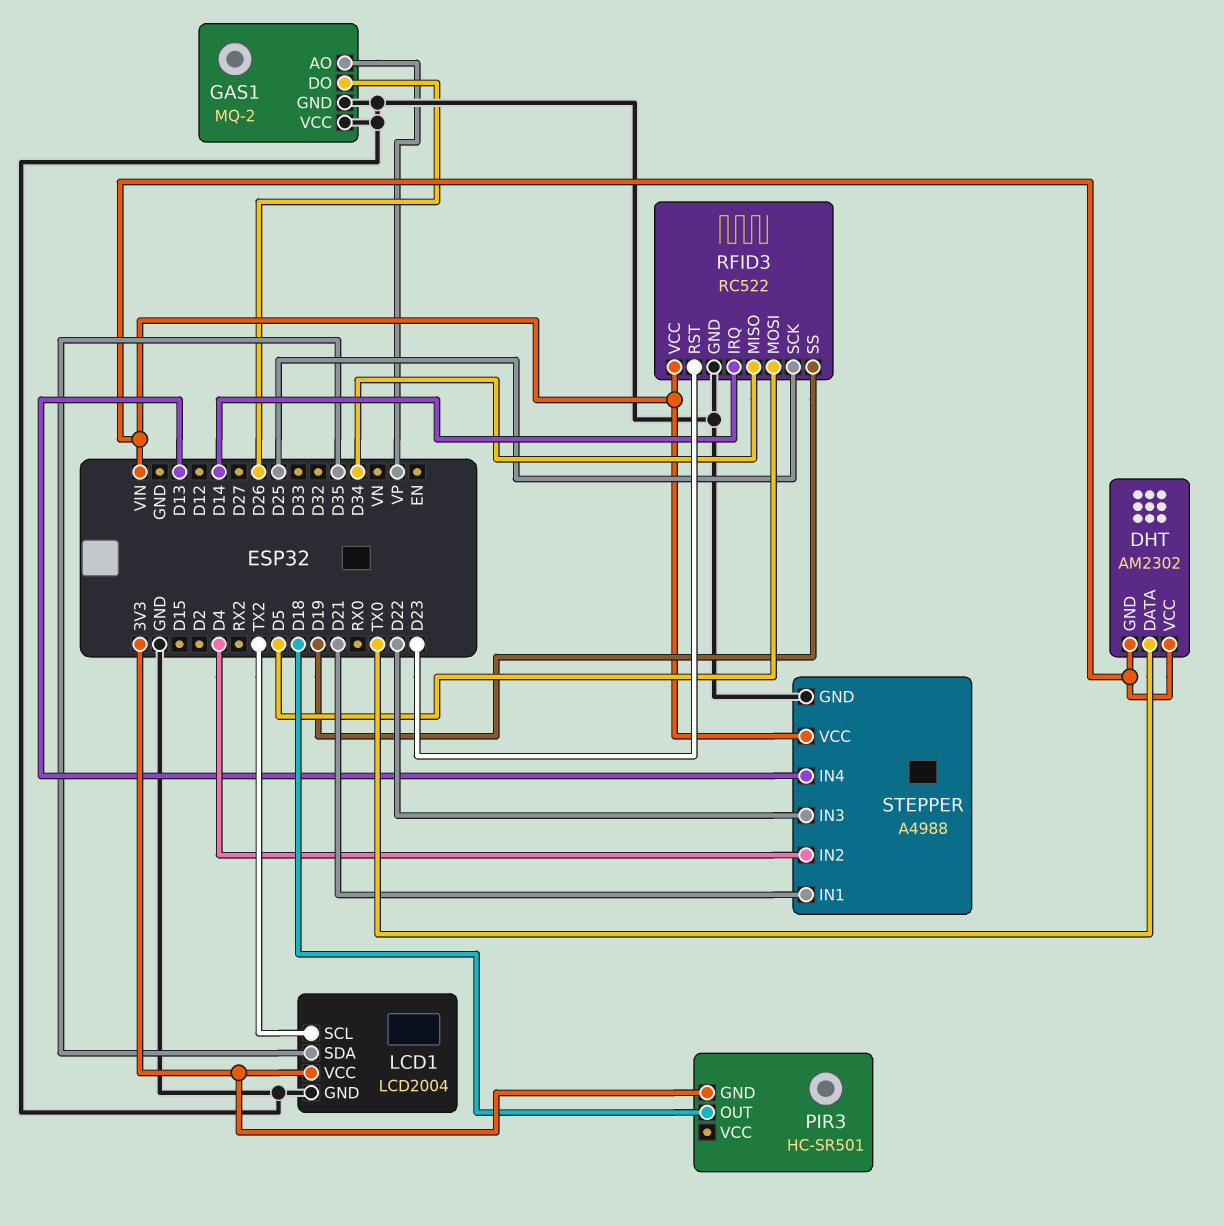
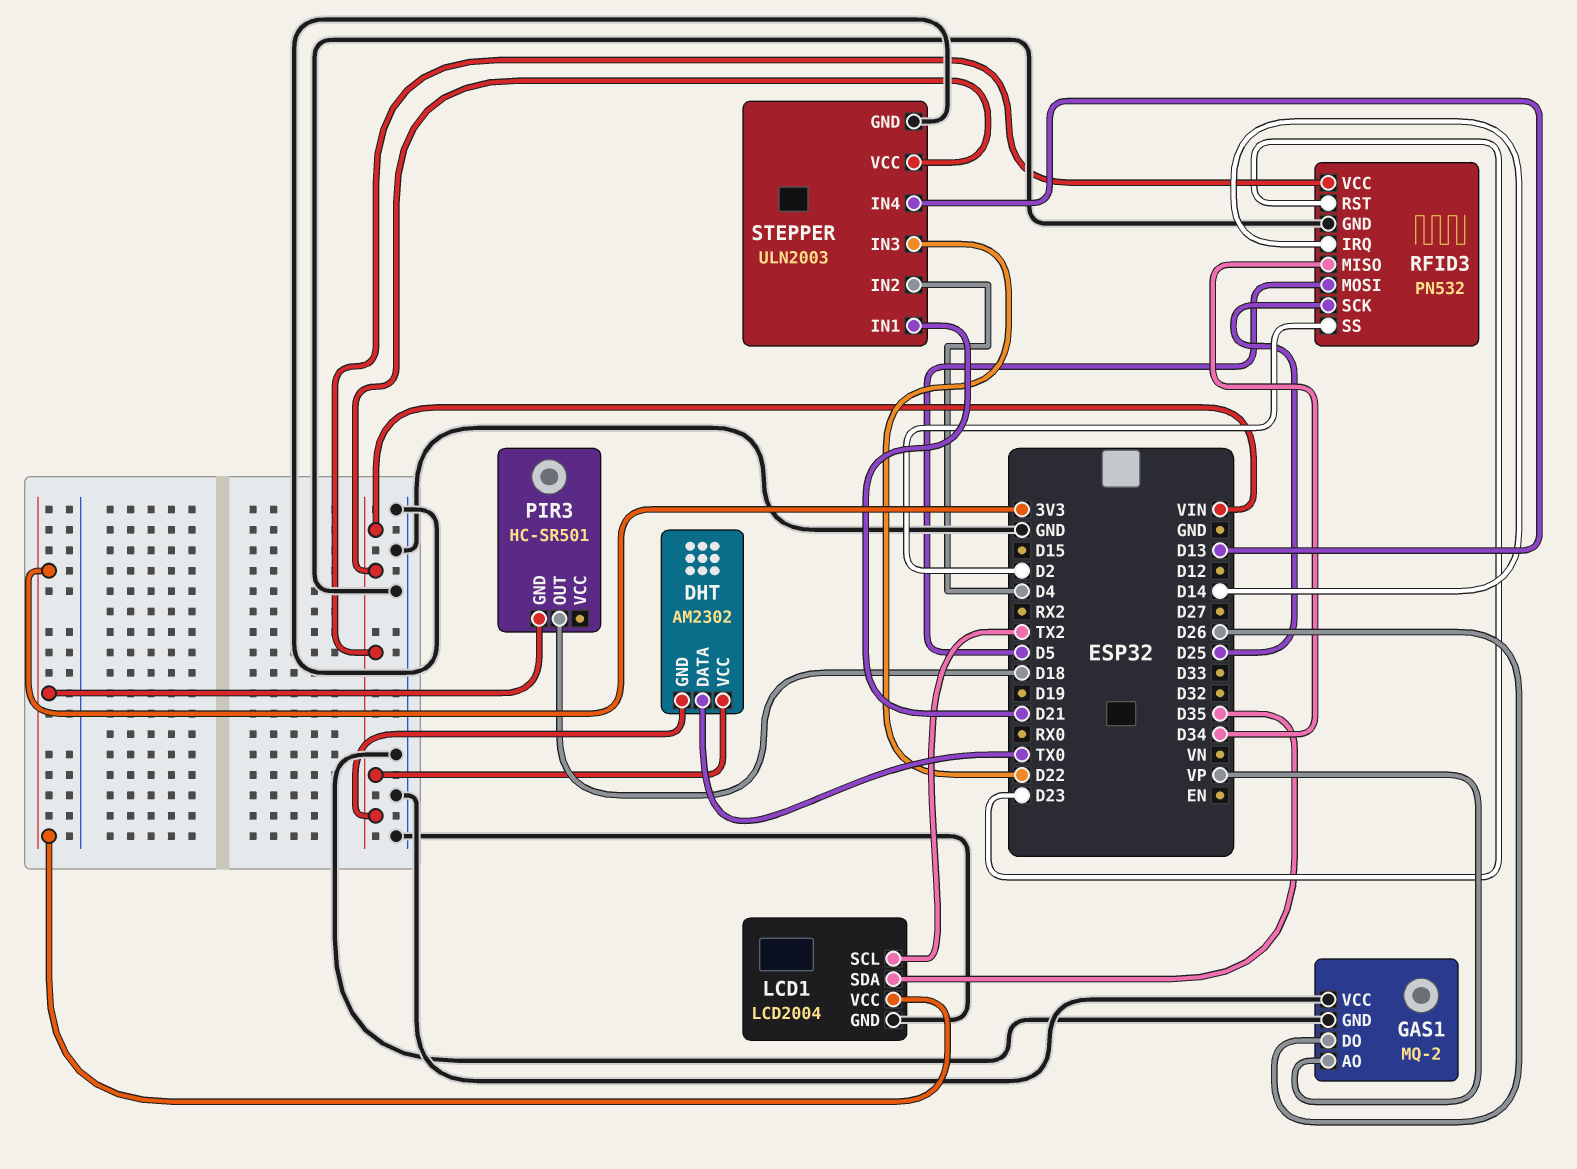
RFID3: RC522 -> PN532
RFID3 pin SS: D19 -> D2
STEPPER: A4988 -> ULN2003

